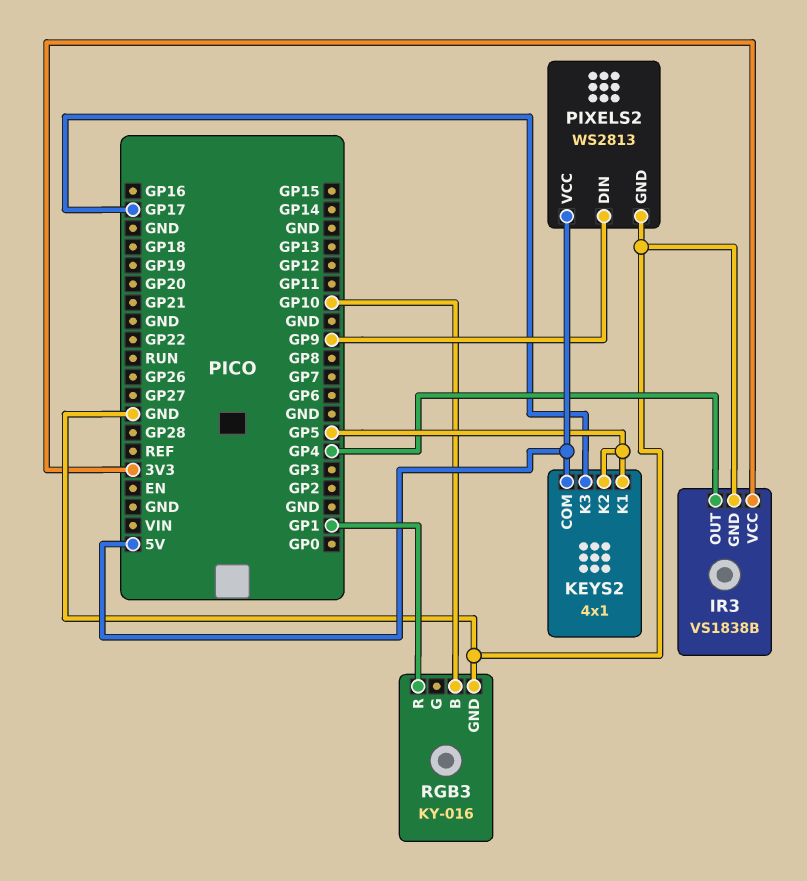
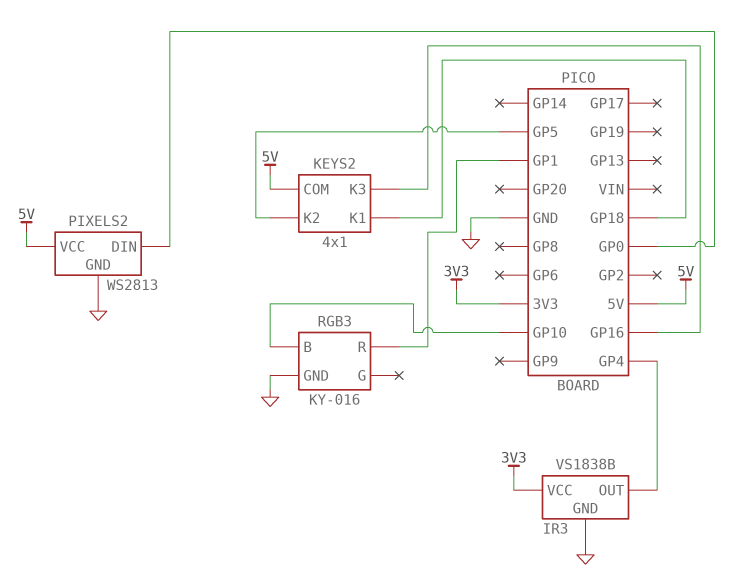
KEYS2 pin K1: GP5 -> GP18
KEYS2 pin K3: GP17 -> GP16
PIXELS2 pin DIN: GP9 -> GP0

